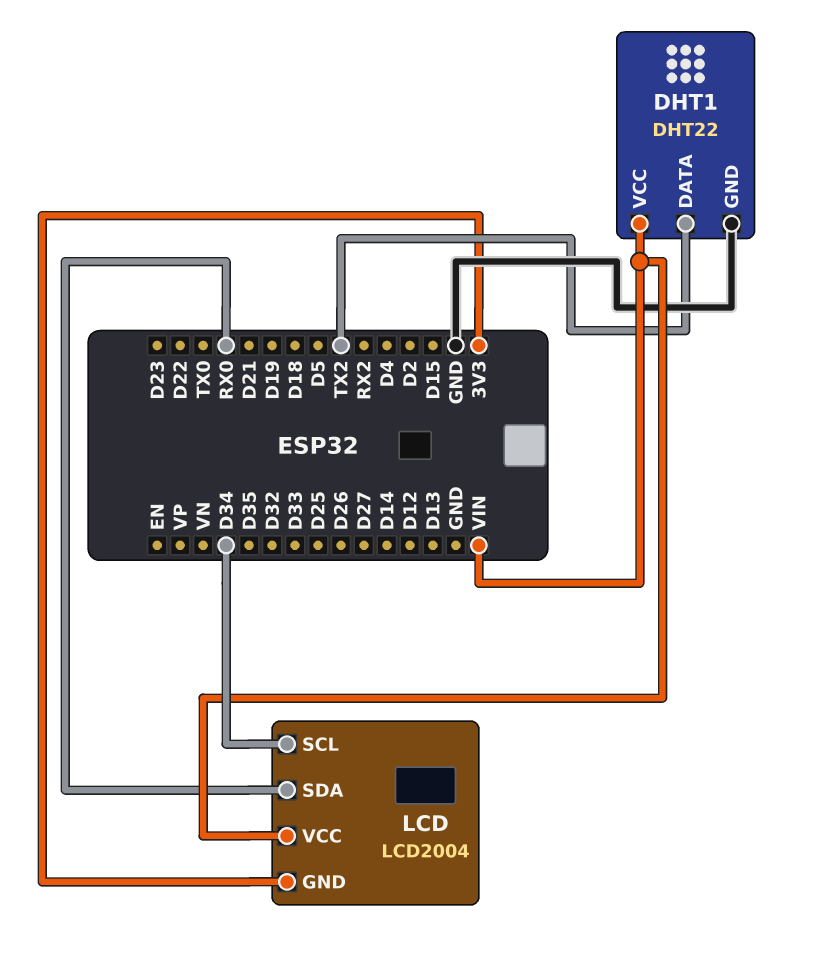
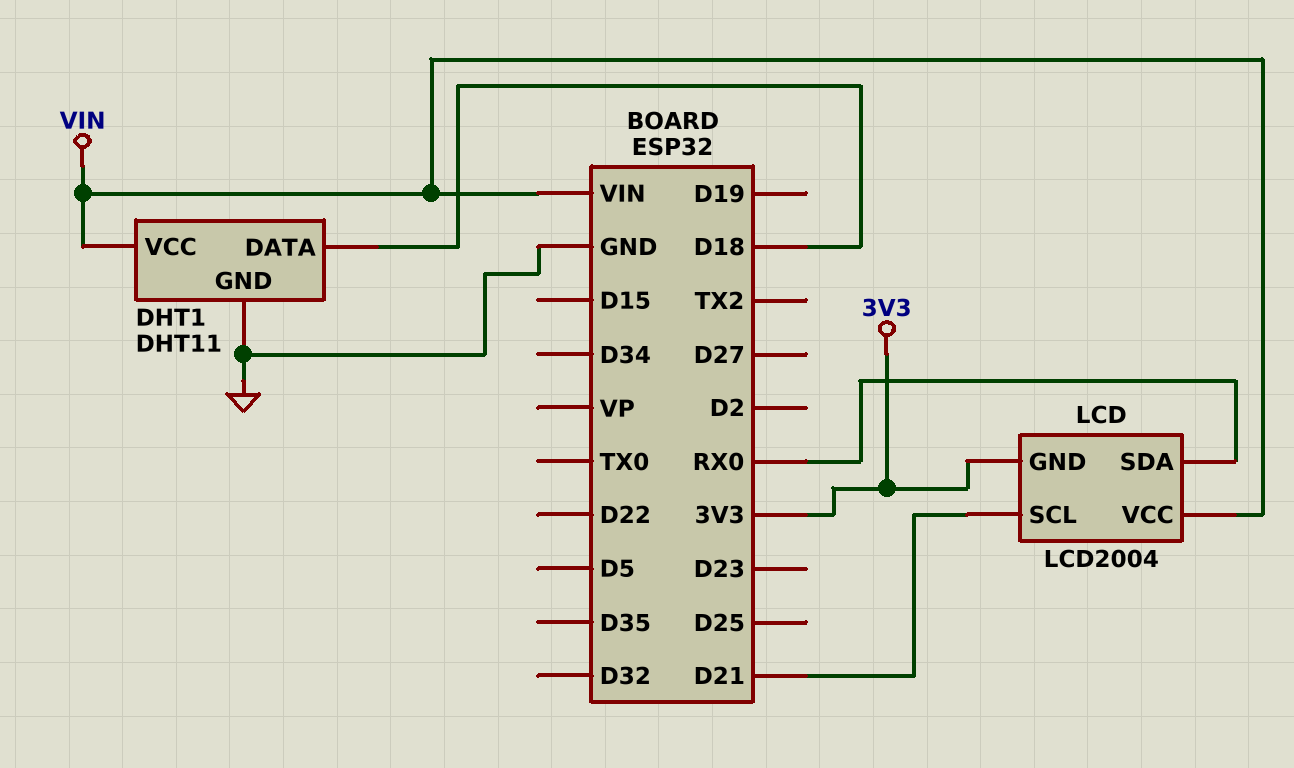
DHT1: DHT22 -> DHT11
DHT1 pin DATA: TX2 -> D18
LCD pin SCL: D34 -> D21

